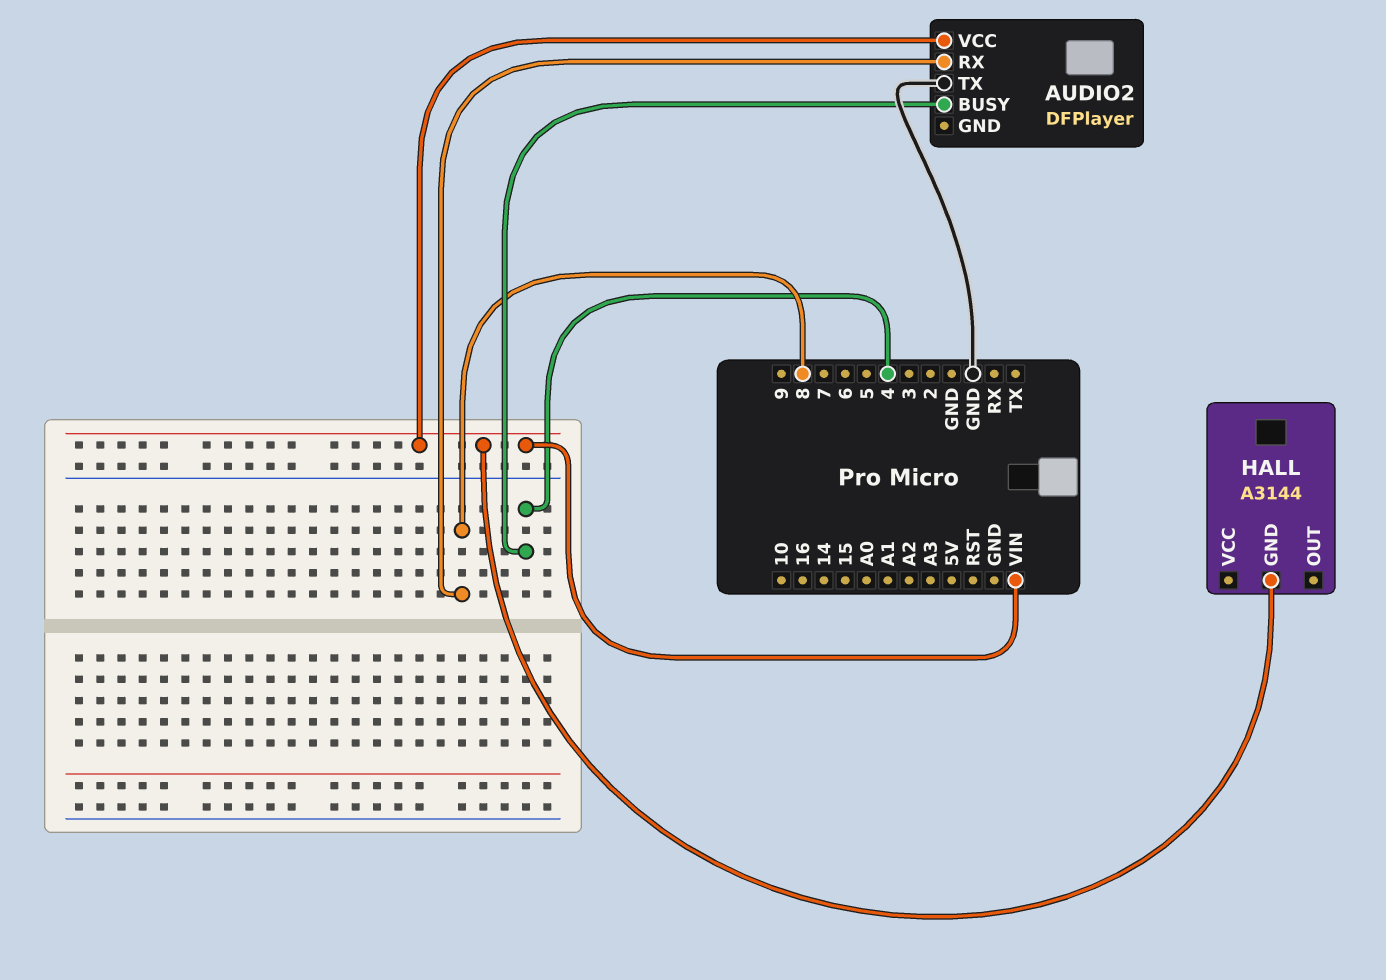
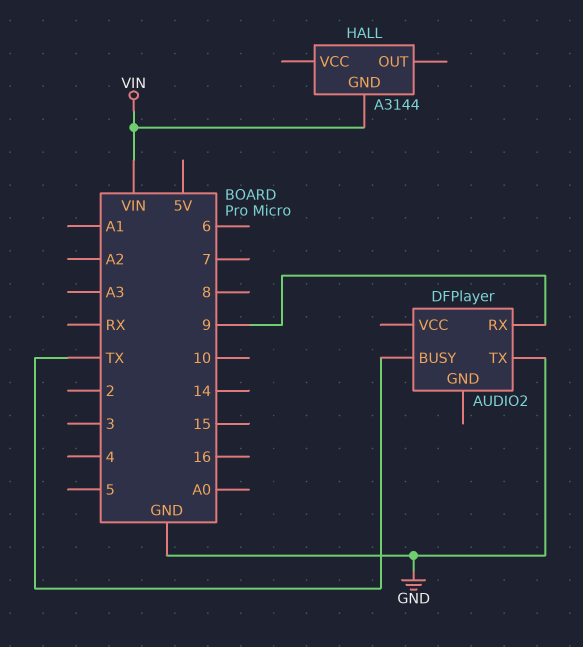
AUDIO2 pin BUSY: 4 -> TX
AUDIO2 pin RX: 8 -> 9
AUDIO2 pin VCC: VIN -> none

